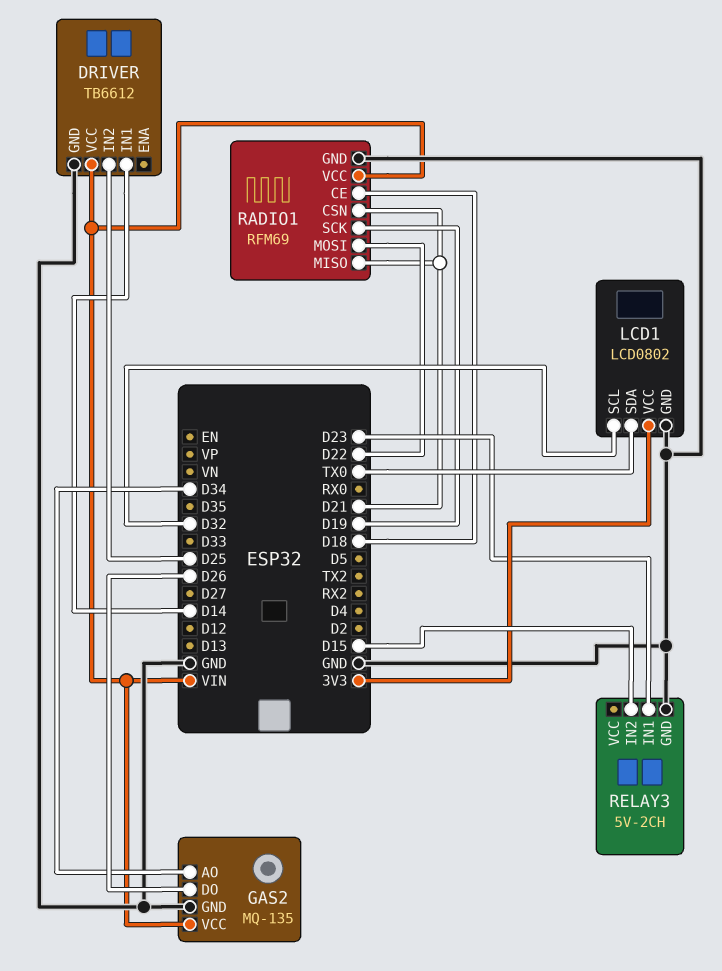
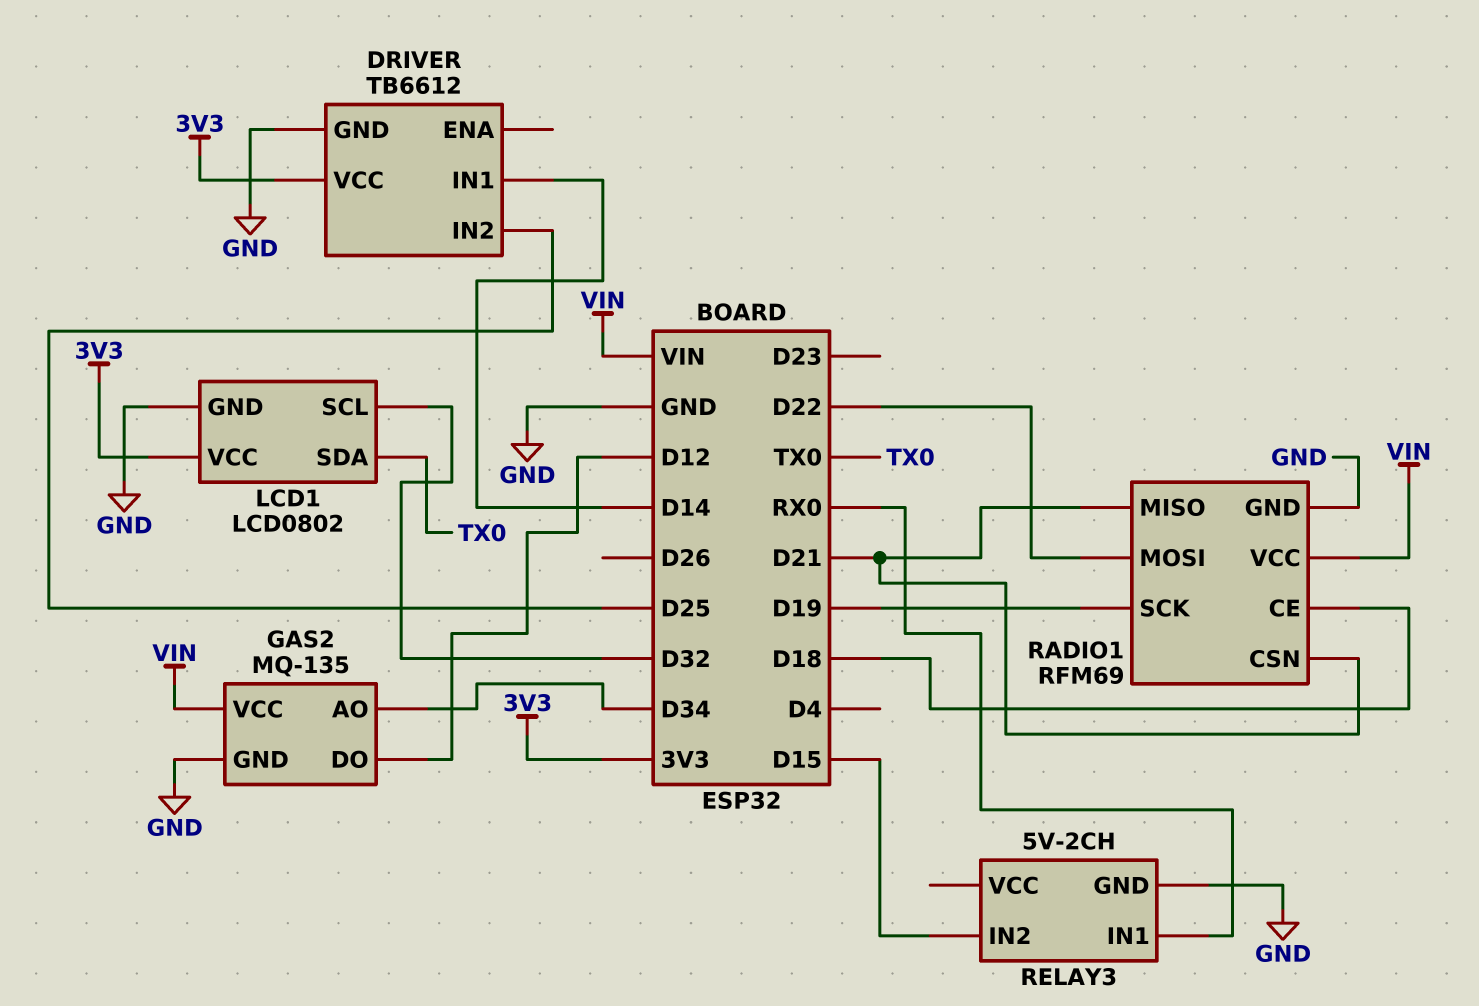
DRIVER pin VCC: VIN -> 3V3
GAS2 pin DO: D26 -> D12
RELAY3 pin IN1: D23 -> RX0

